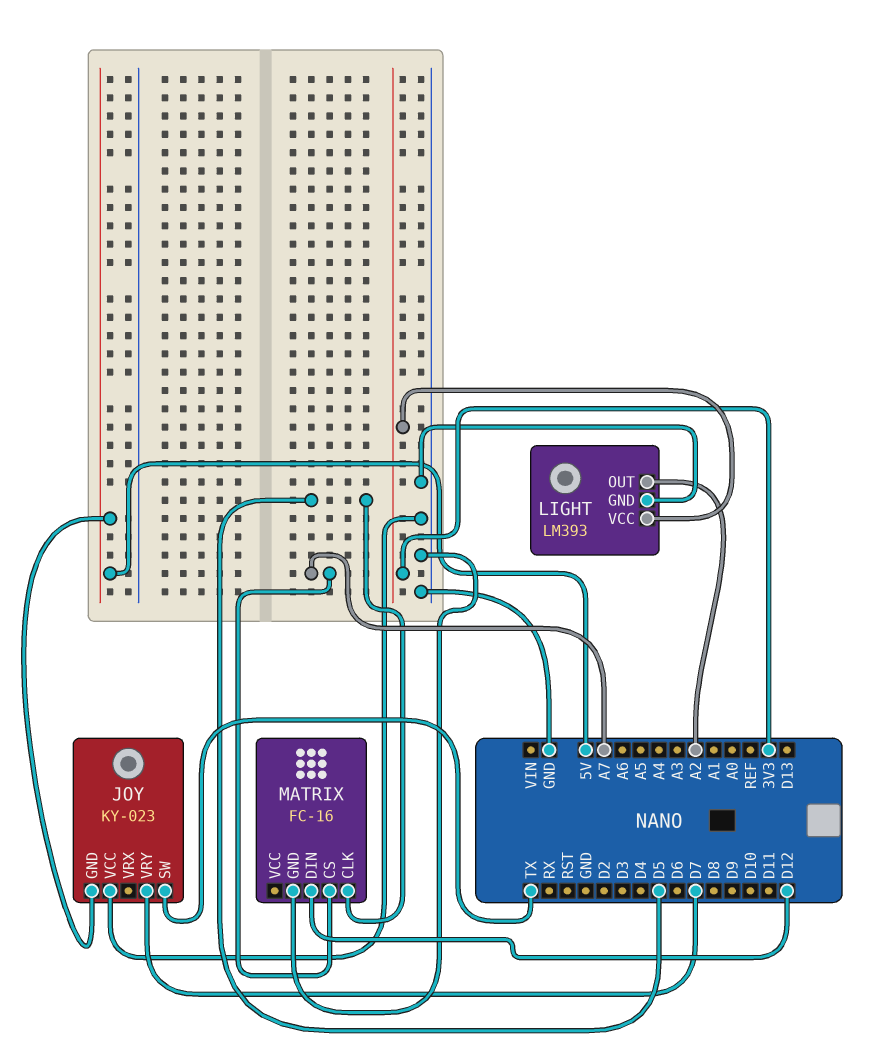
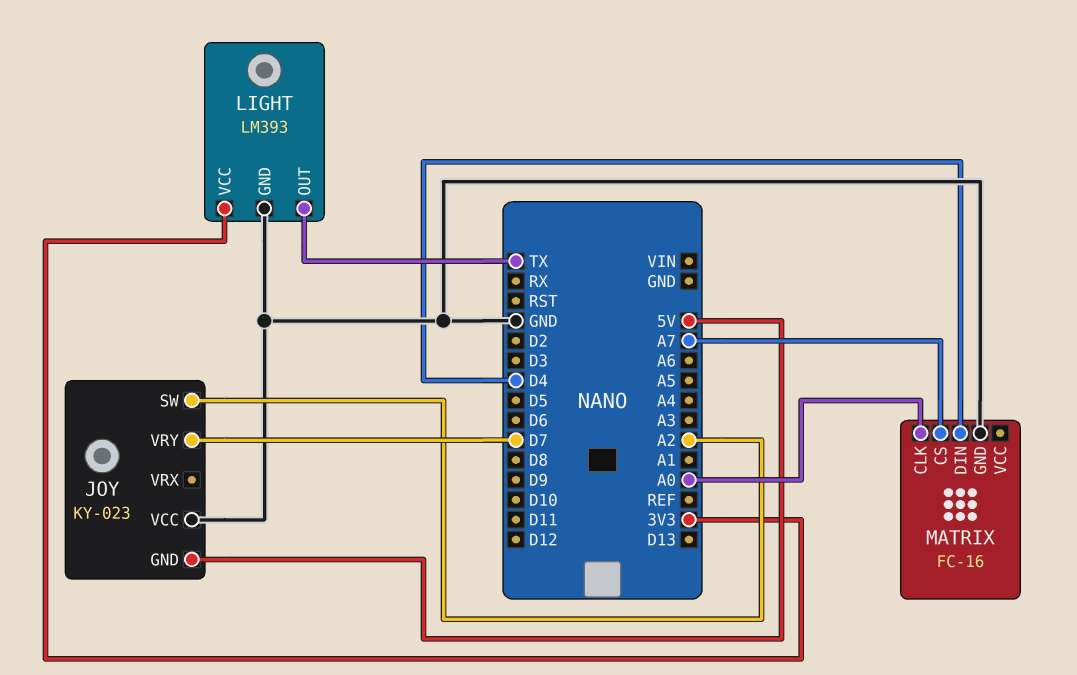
JOY pin SW: TX -> A2
LIGHT pin OUT: A2 -> TX
MATRIX pin CLK: D5 -> A0
MATRIX pin DIN: D12 -> D4

